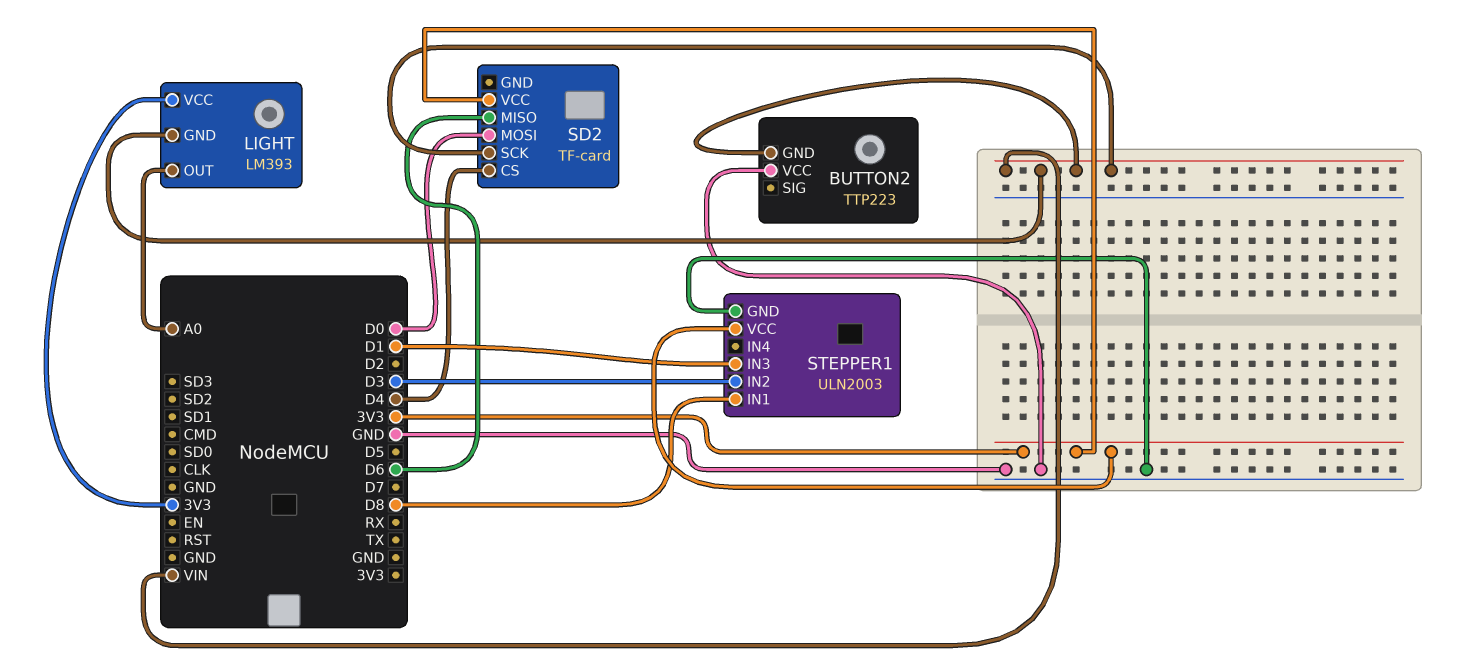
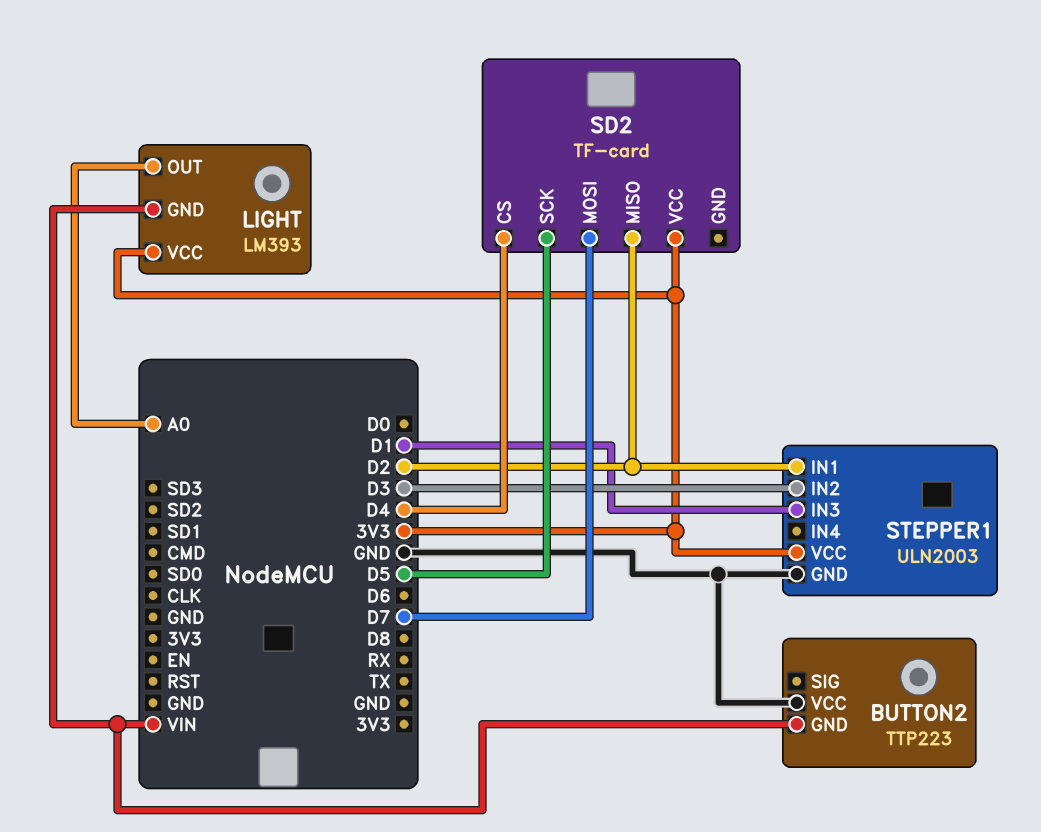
SD2 pin MISO: D6 -> D2
SD2 pin MOSI: D0 -> D7
SD2 pin SCK: VIN -> D5
STEPPER1 pin IN1: D8 -> D2

